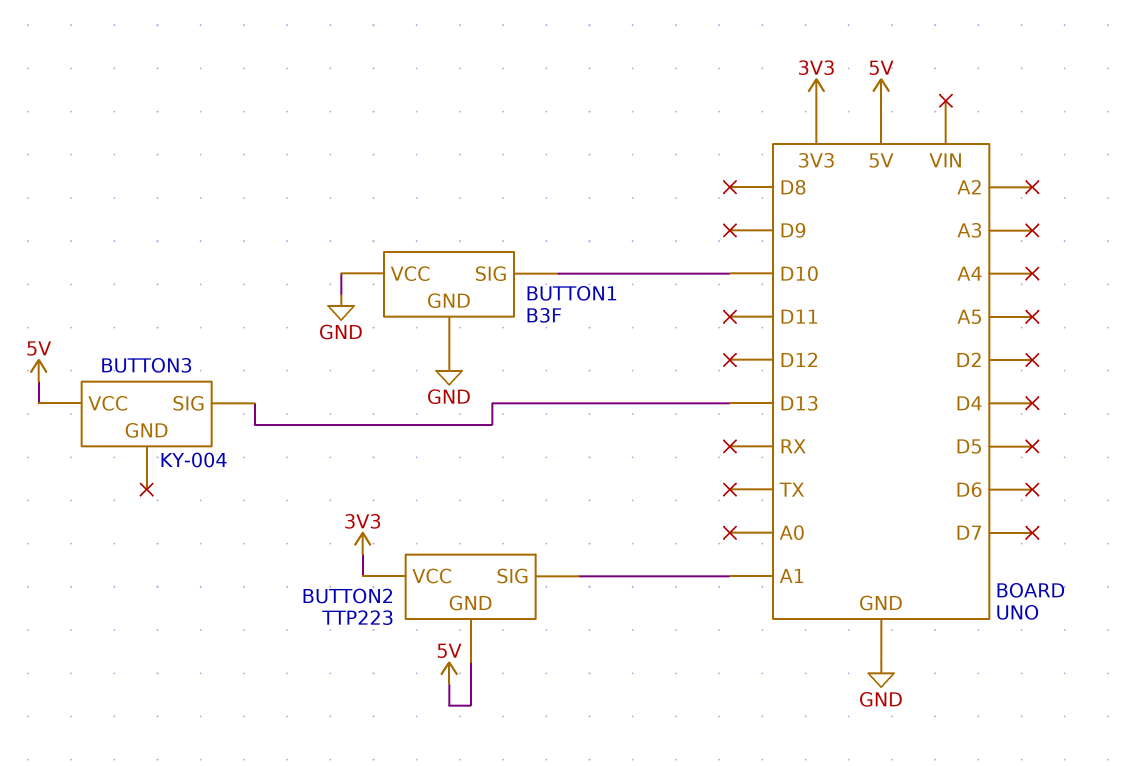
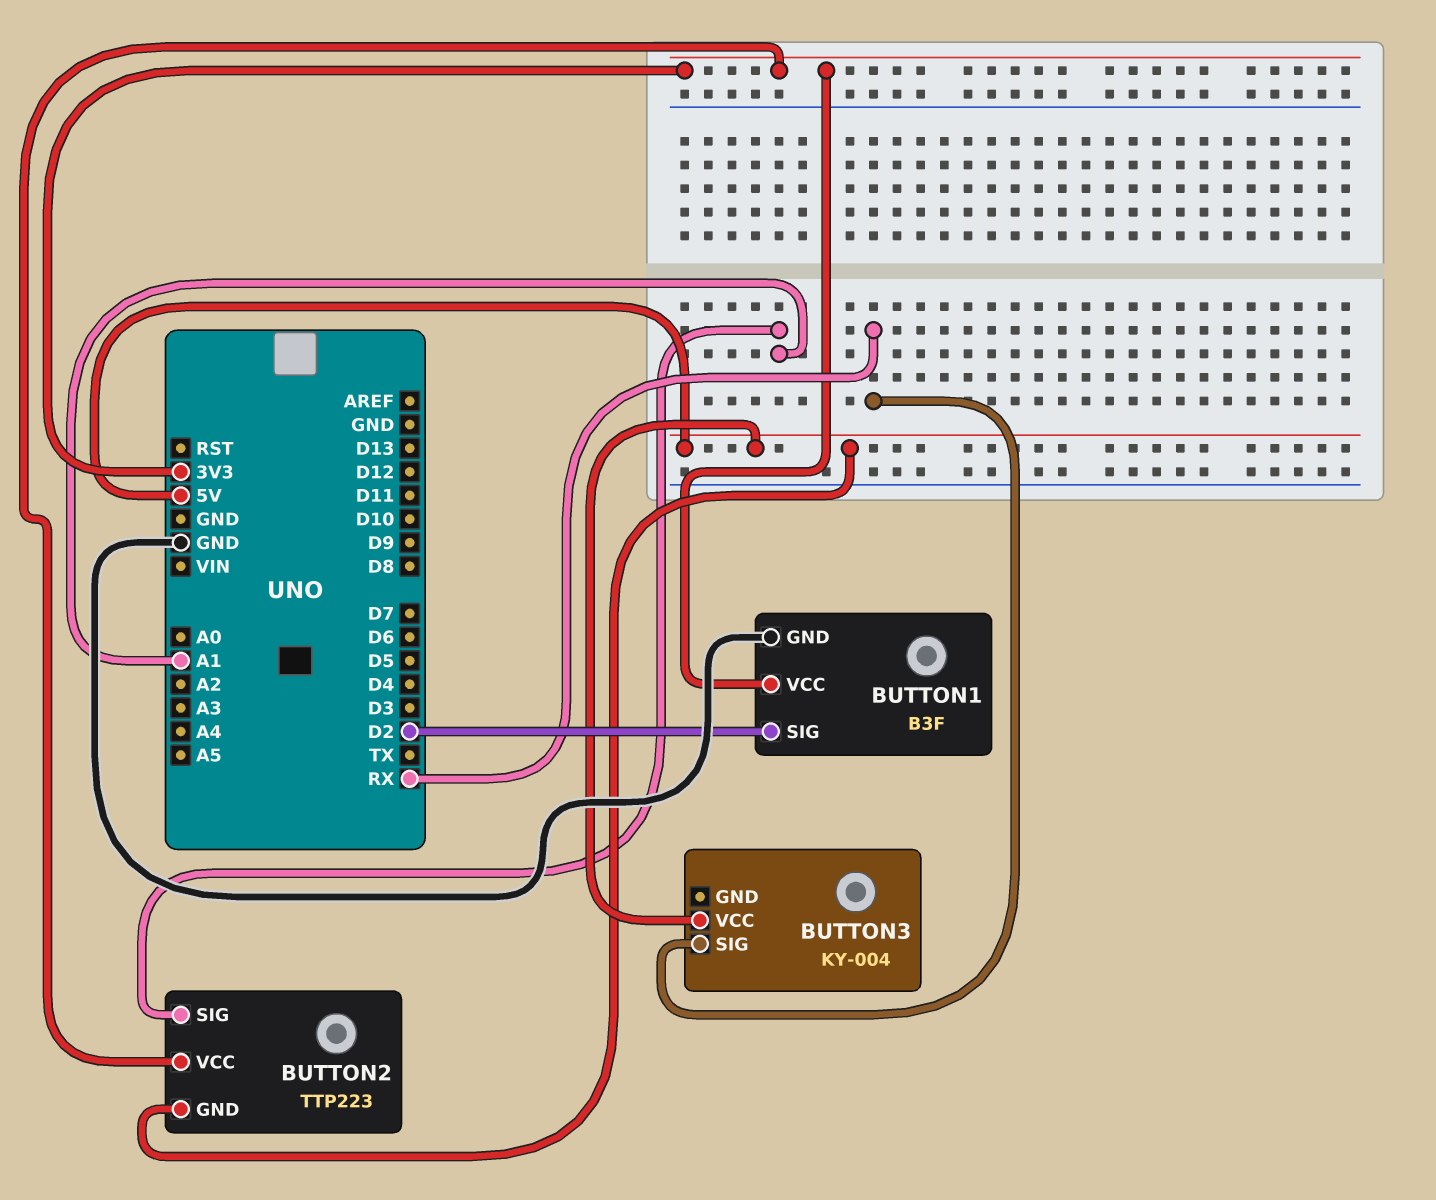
BUTTON1 pin SIG: D10 -> D2
BUTTON1 pin VCC: GND -> 3V3
BUTTON3 pin SIG: D13 -> RX

